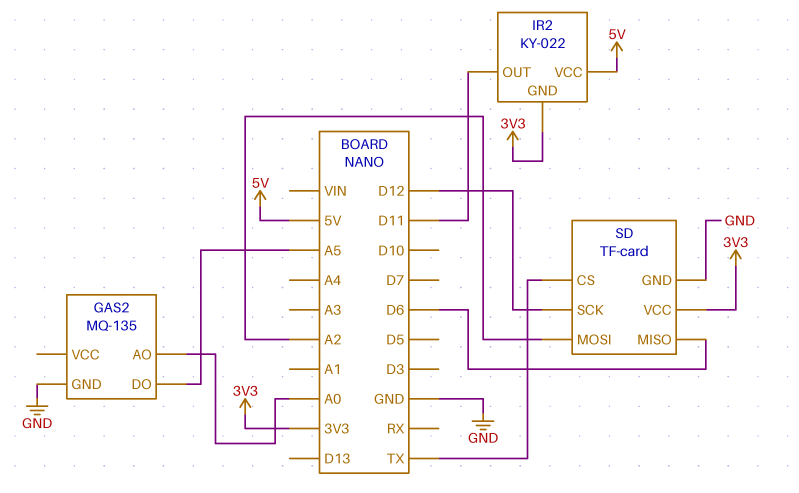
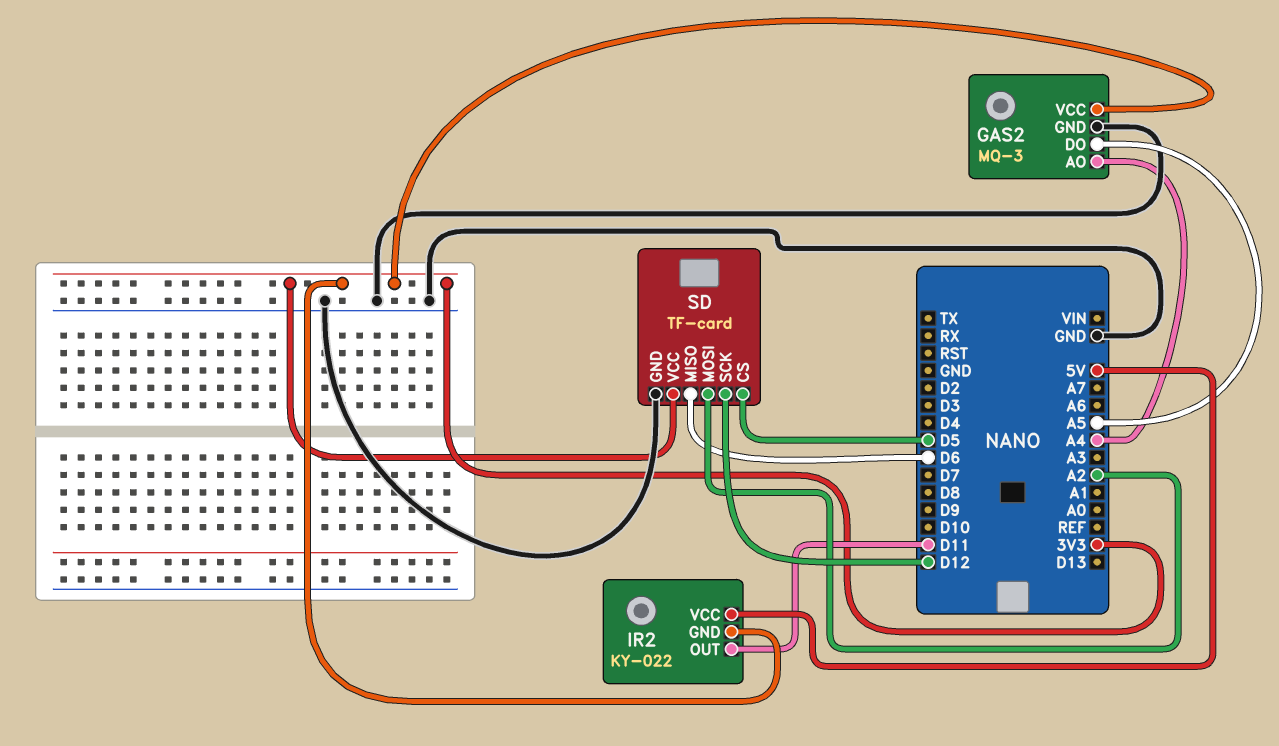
GAS2: MQ-135 -> MQ-3
GAS2 pin AO: A0 -> A4
GAS2 pin VCC: none -> 3V3
SD pin CS: TX -> D5

